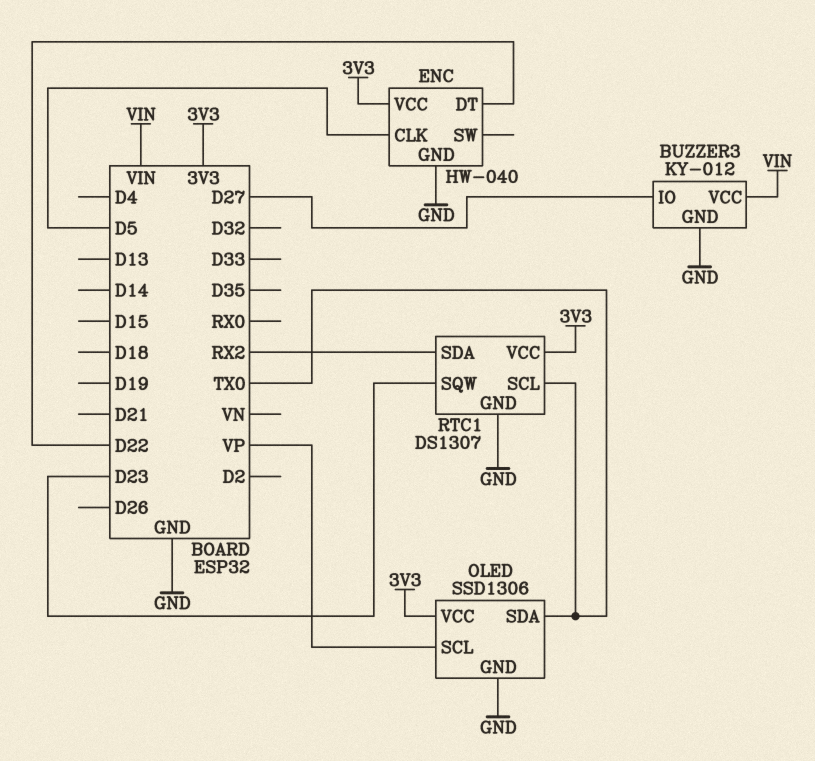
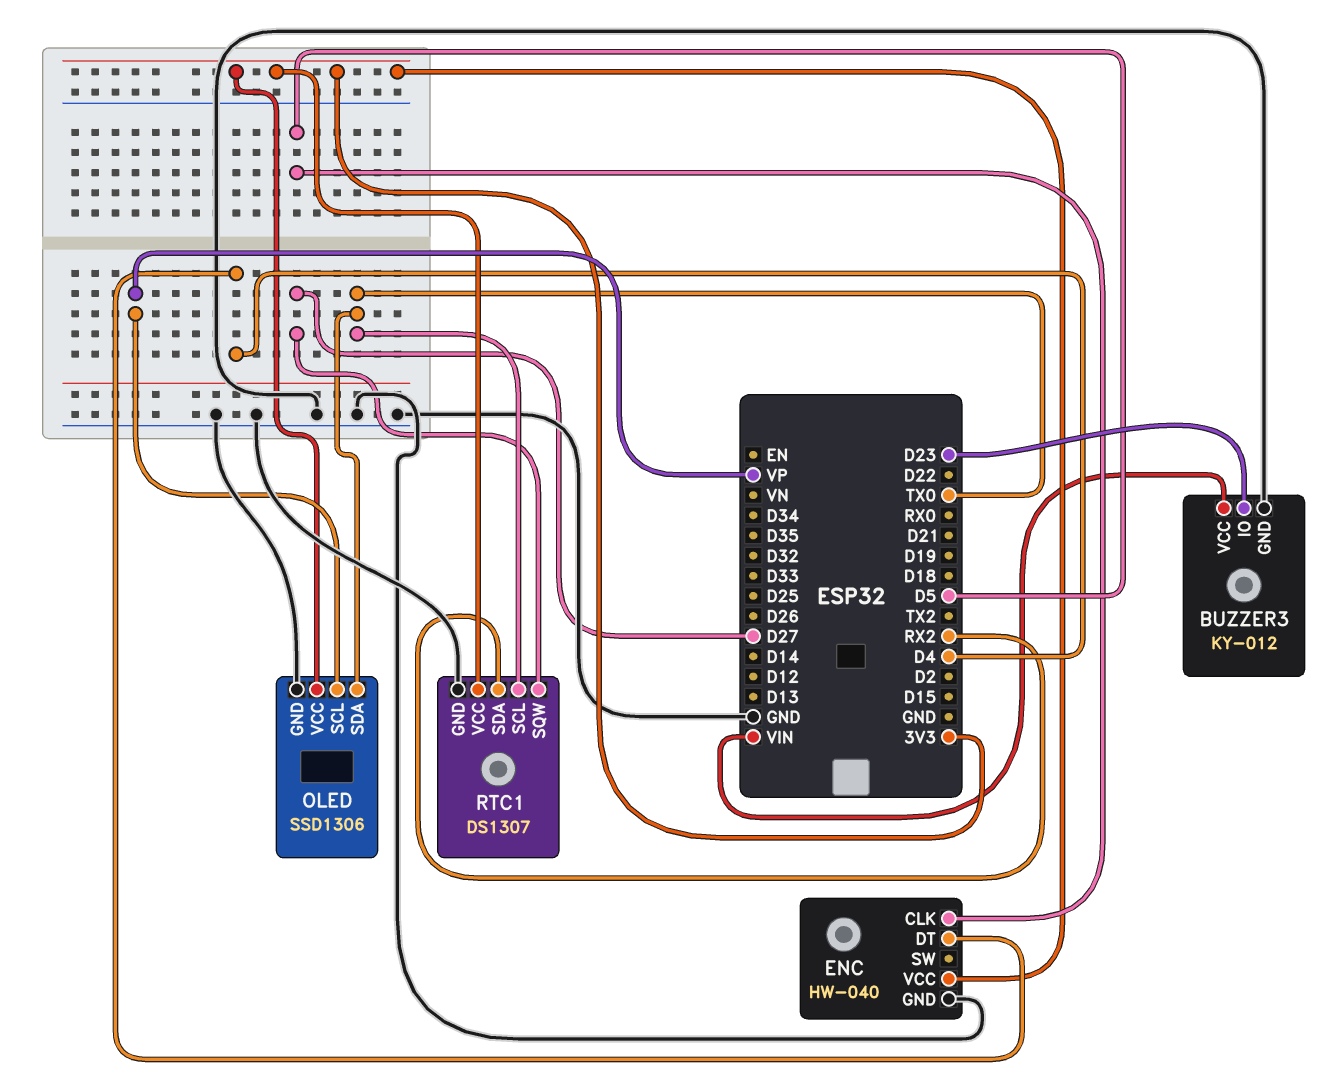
BUZZER3 pin IO: D27 -> D23
ENC pin DT: D22 -> D4
RTC1 pin SQW: D23 -> D27

